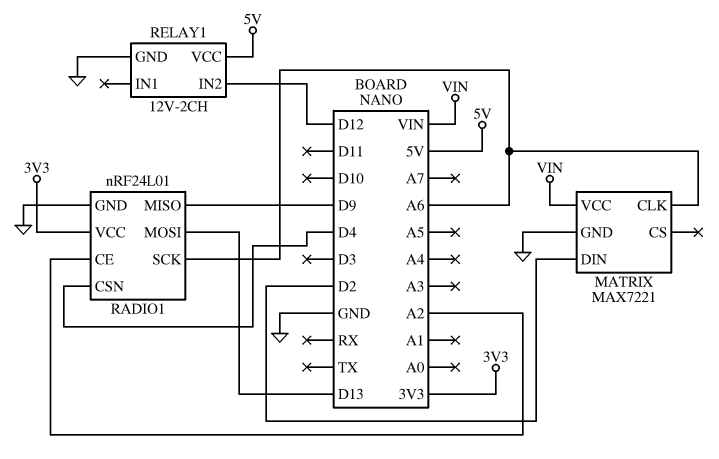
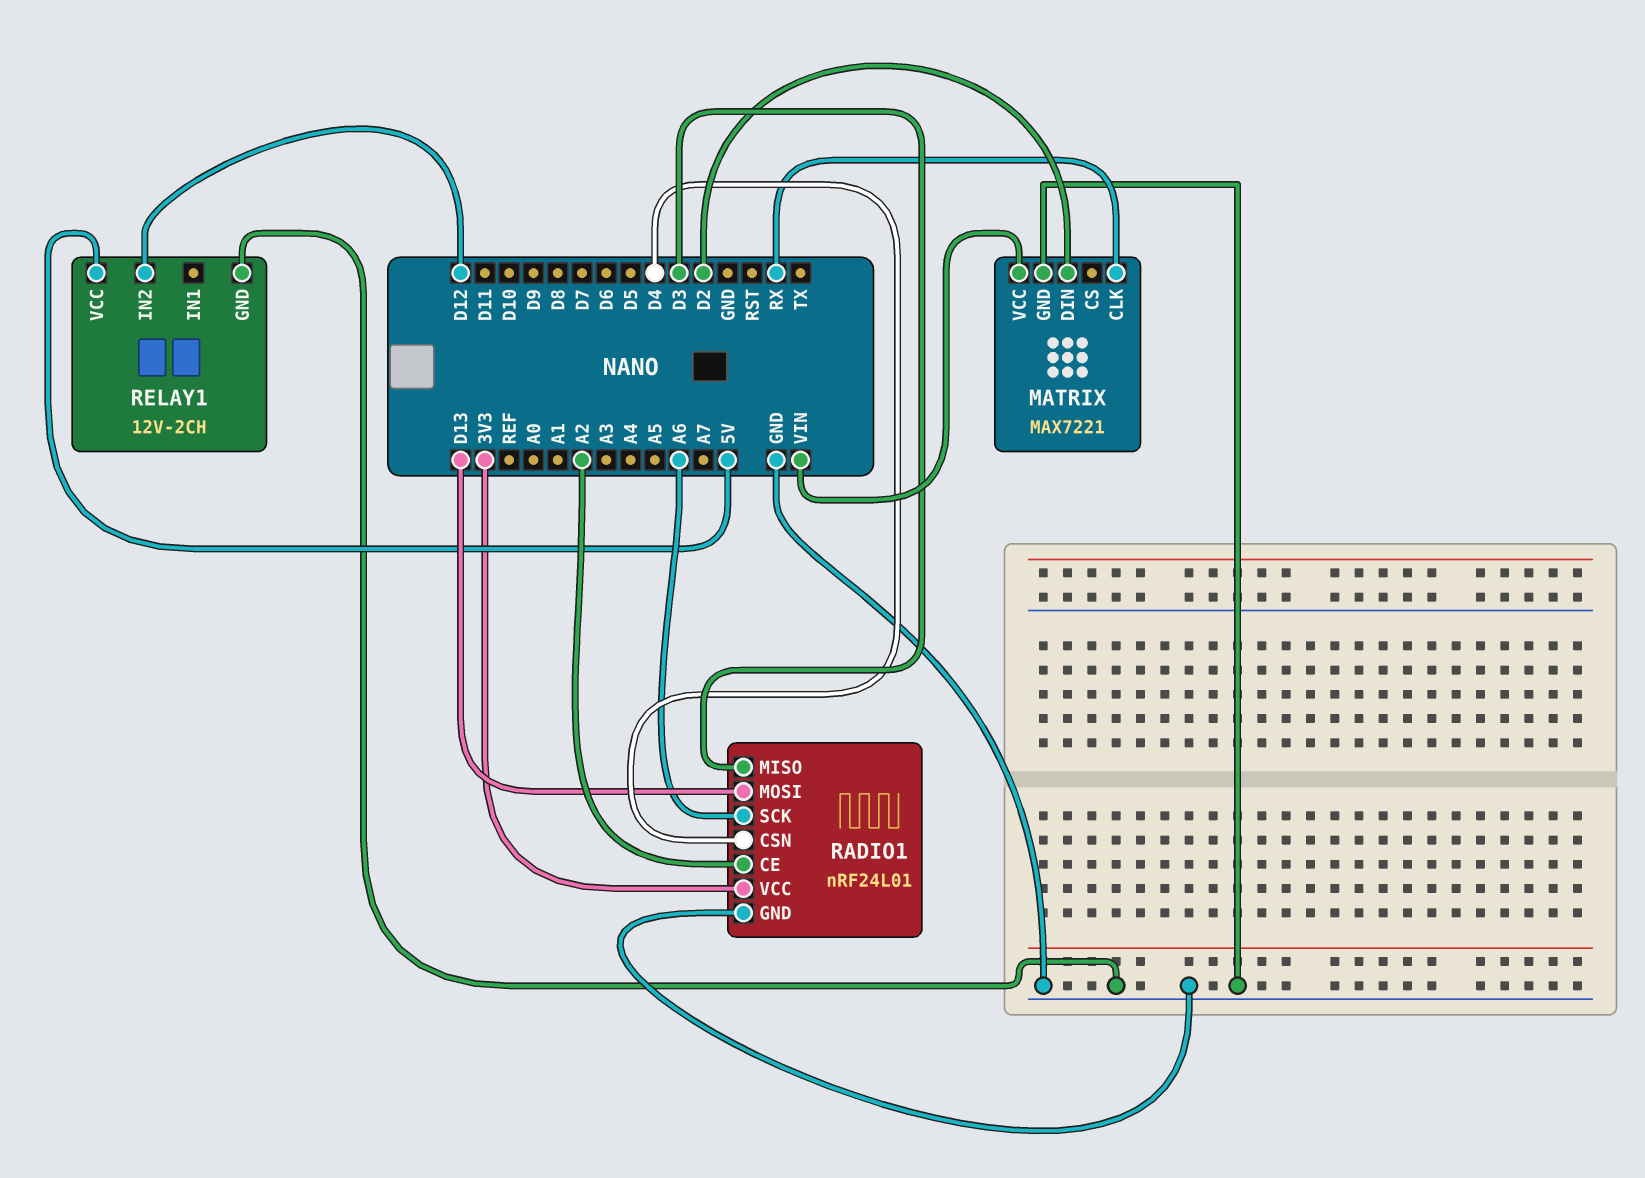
MATRIX pin CLK: A6 -> RX
RADIO1 pin MISO: D9 -> D3

